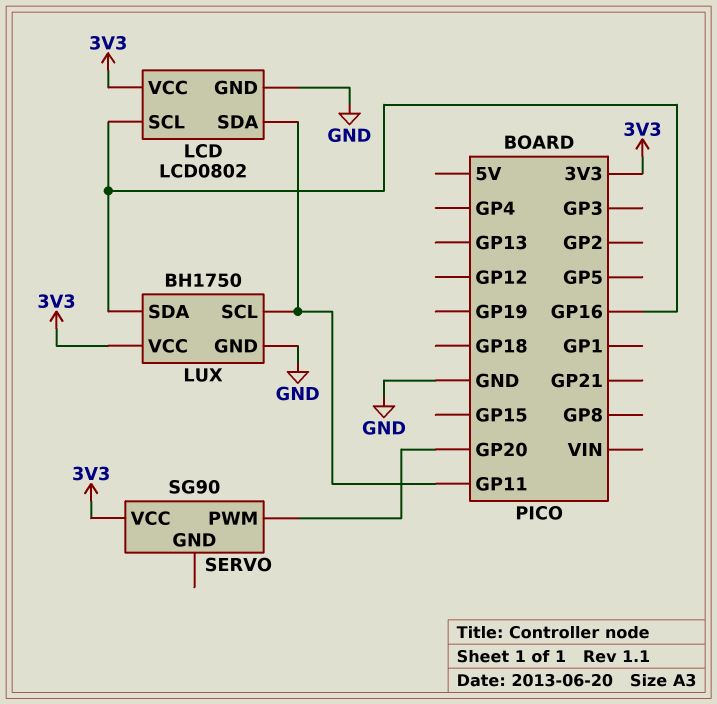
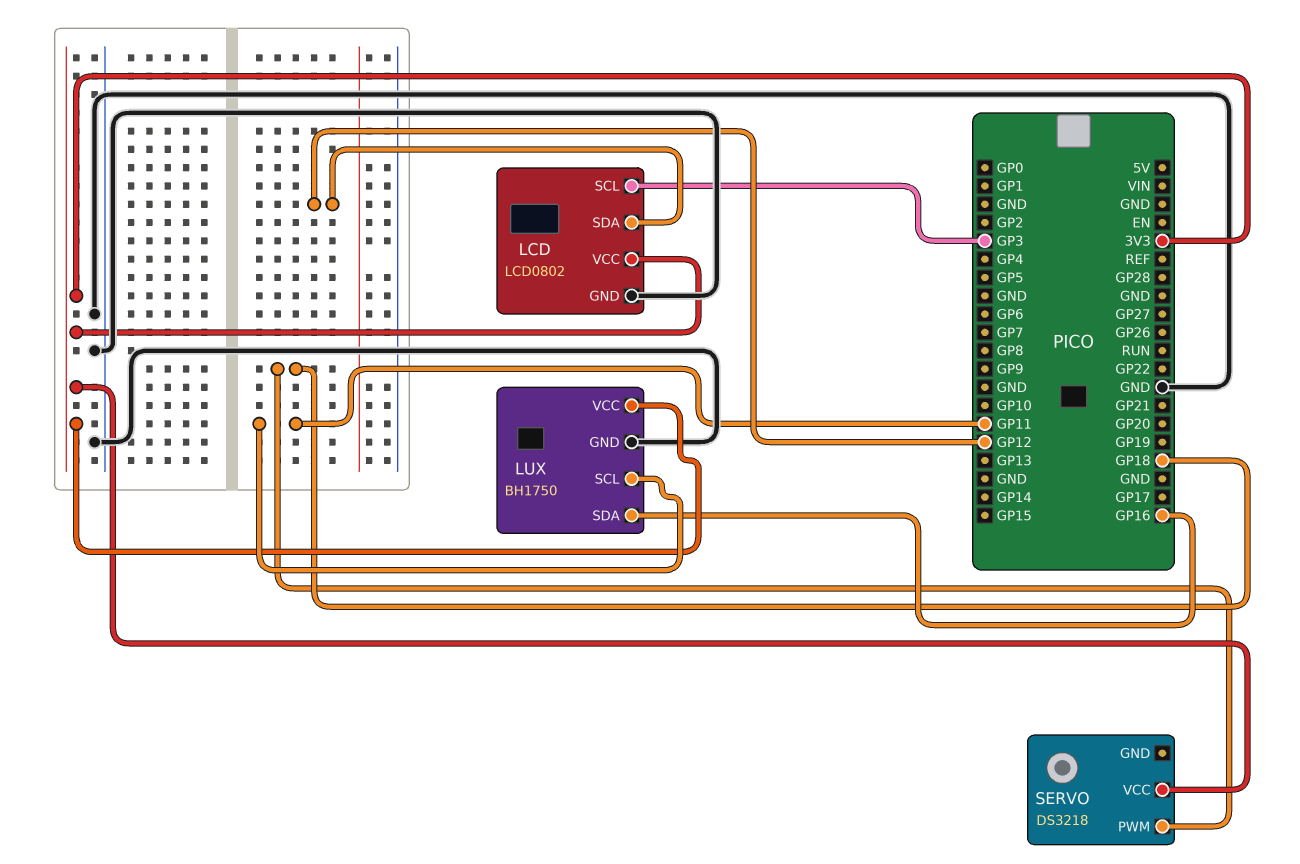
LCD pin SCL: GP16 -> GP3
LCD pin SDA: GP11 -> GP12
SERVO: SG90 -> DS3218
SERVO pin PWM: GP20 -> GP18

